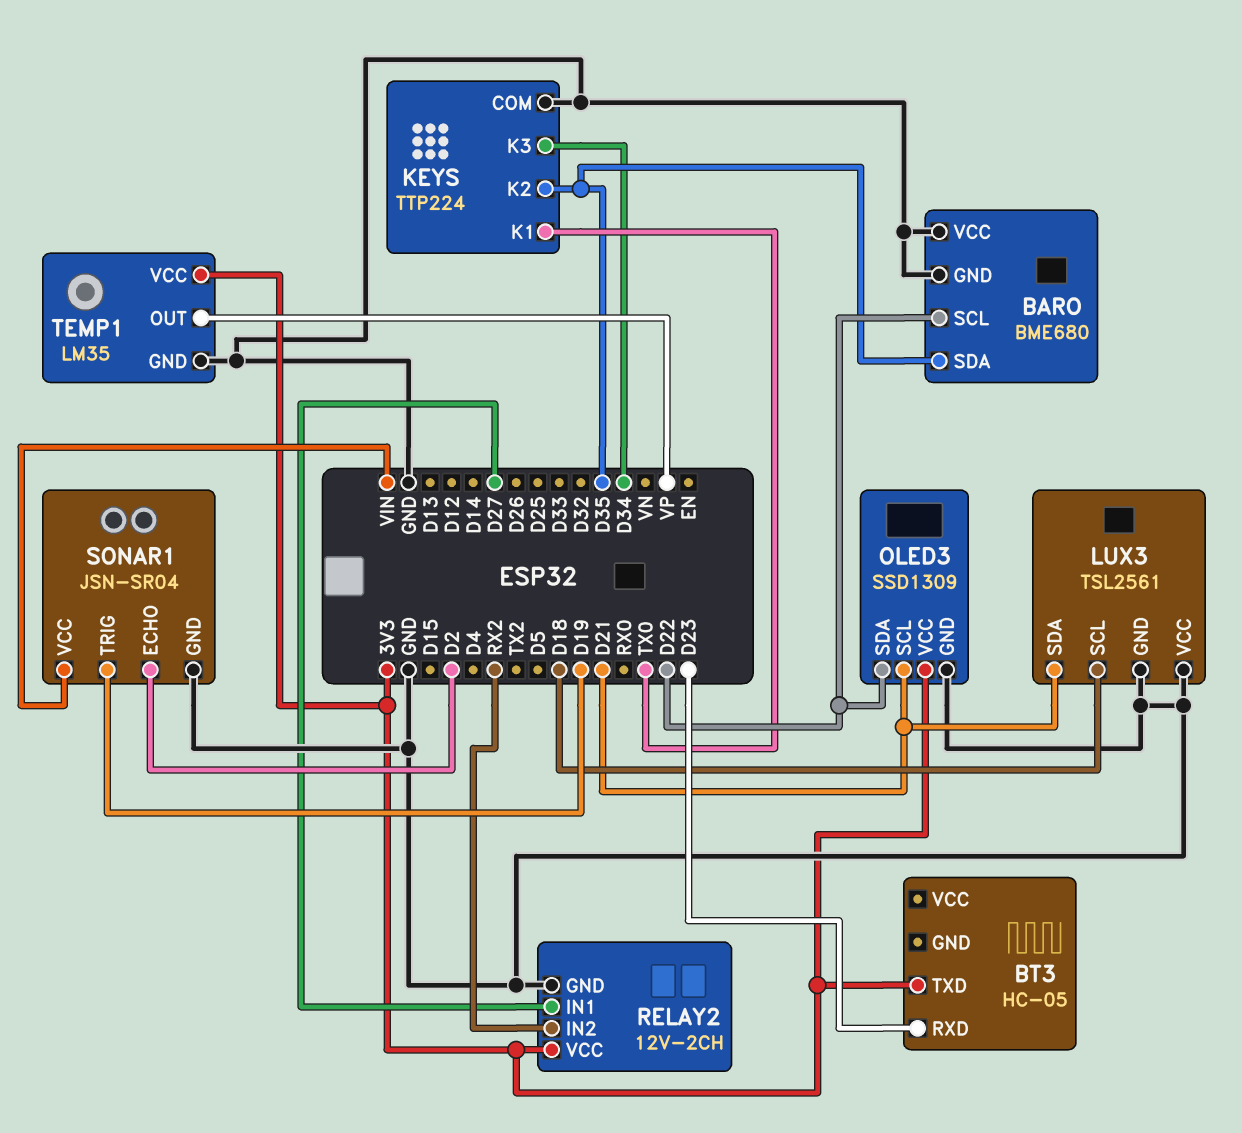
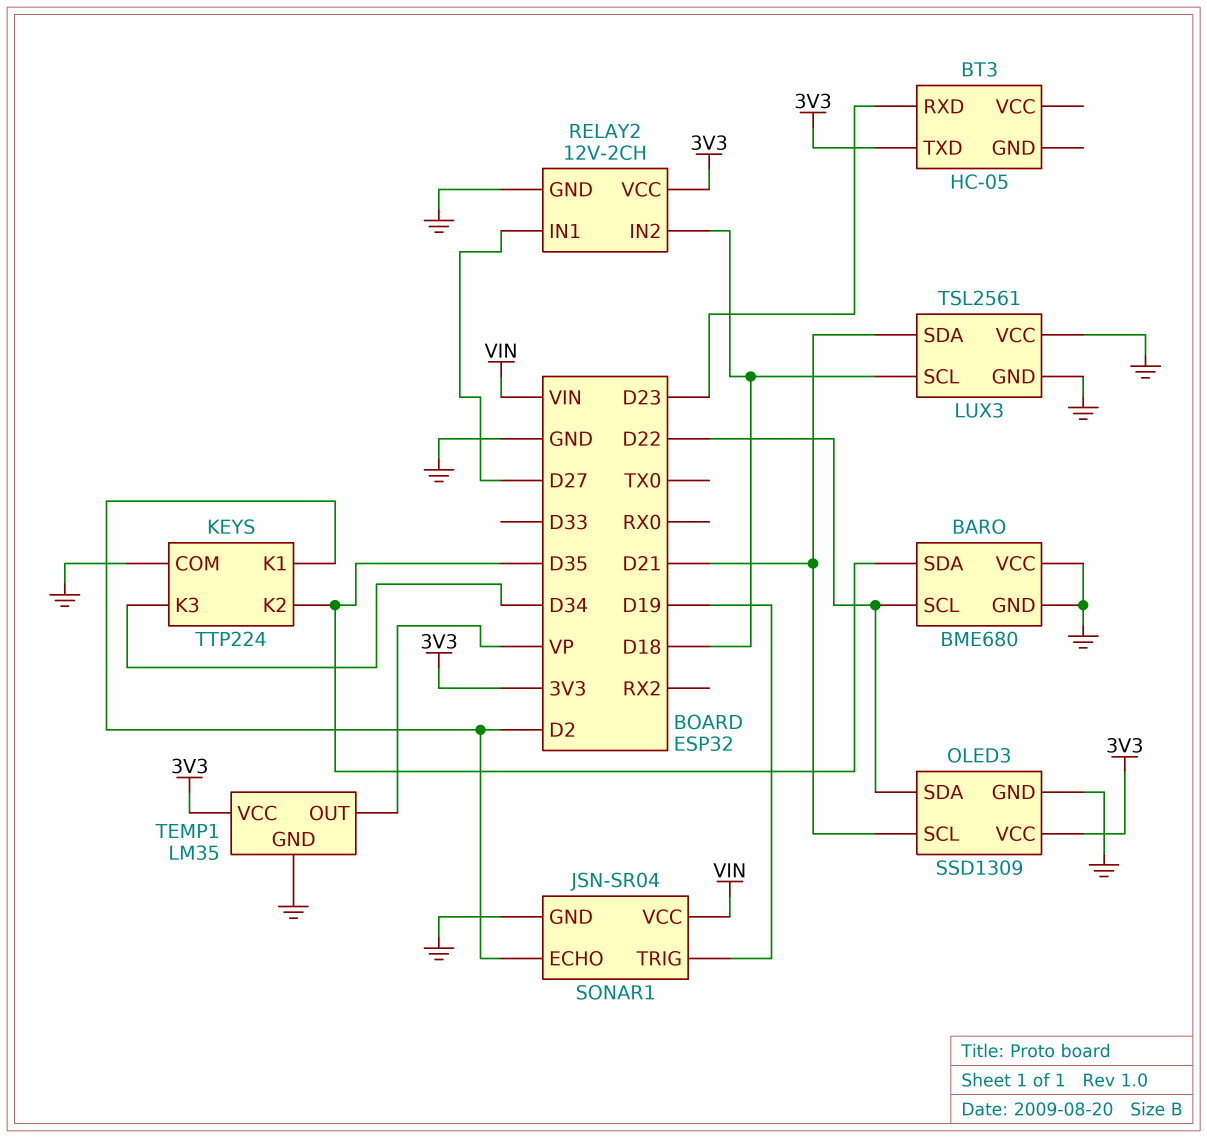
KEYS pin K1: TX0 -> D2
RELAY2 pin IN2: RX2 -> D18

